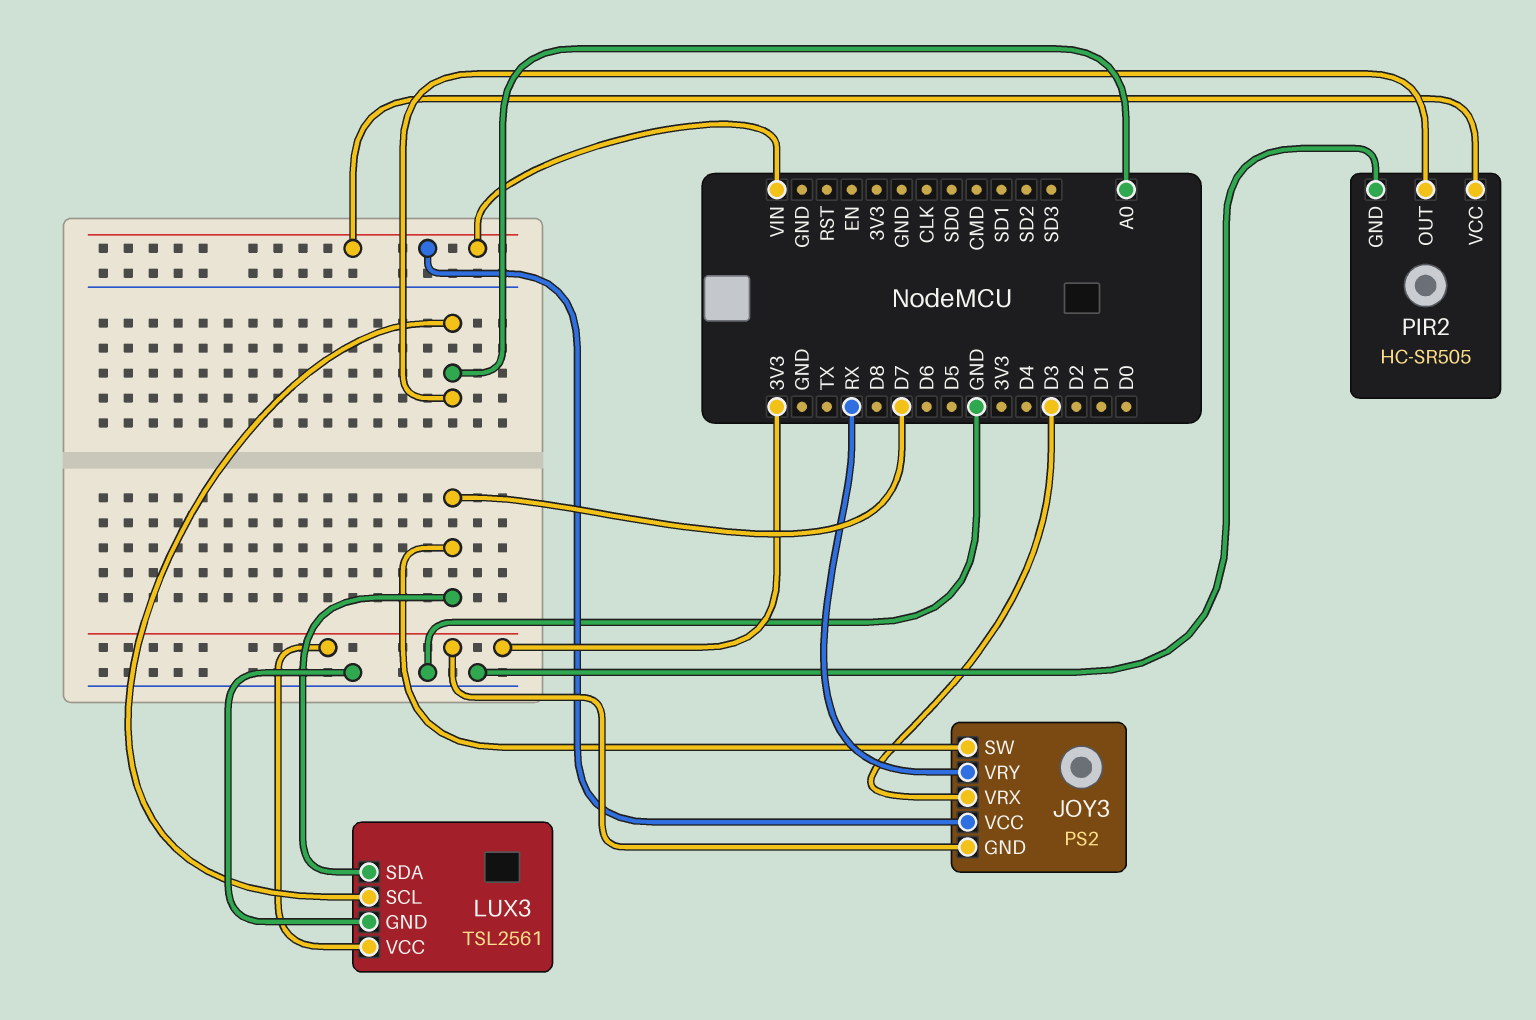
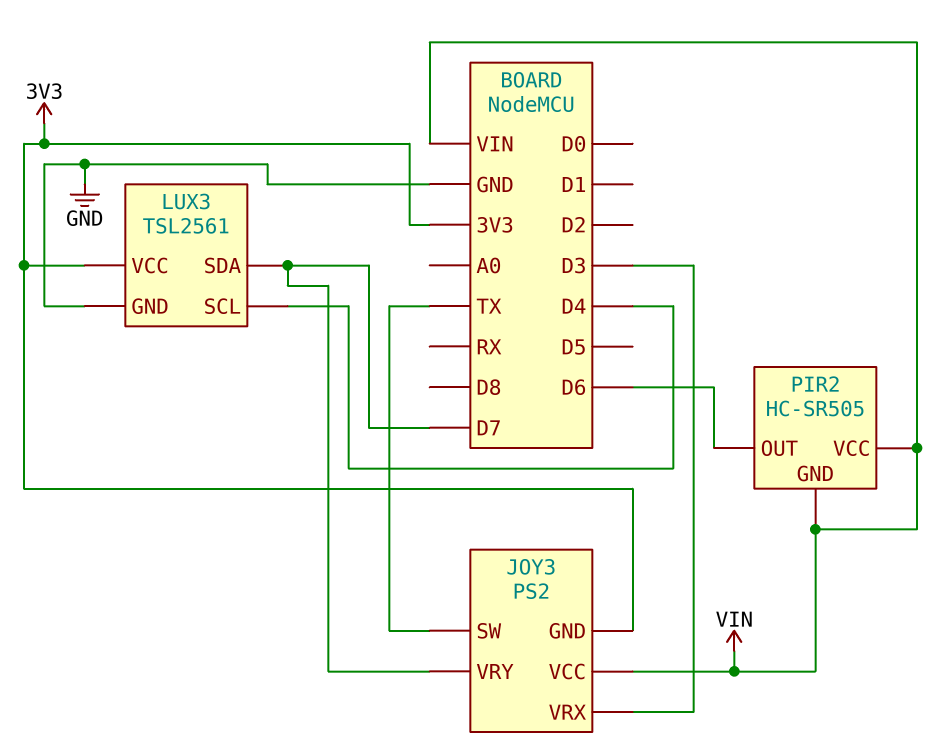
JOY3 pin SW: D7 -> TX
JOY3 pin VRY: RX -> D7
LUX3 pin SCL: A0 -> D4
PIR2 pin GND: GND -> VIN
PIR2 pin OUT: A0 -> D6

